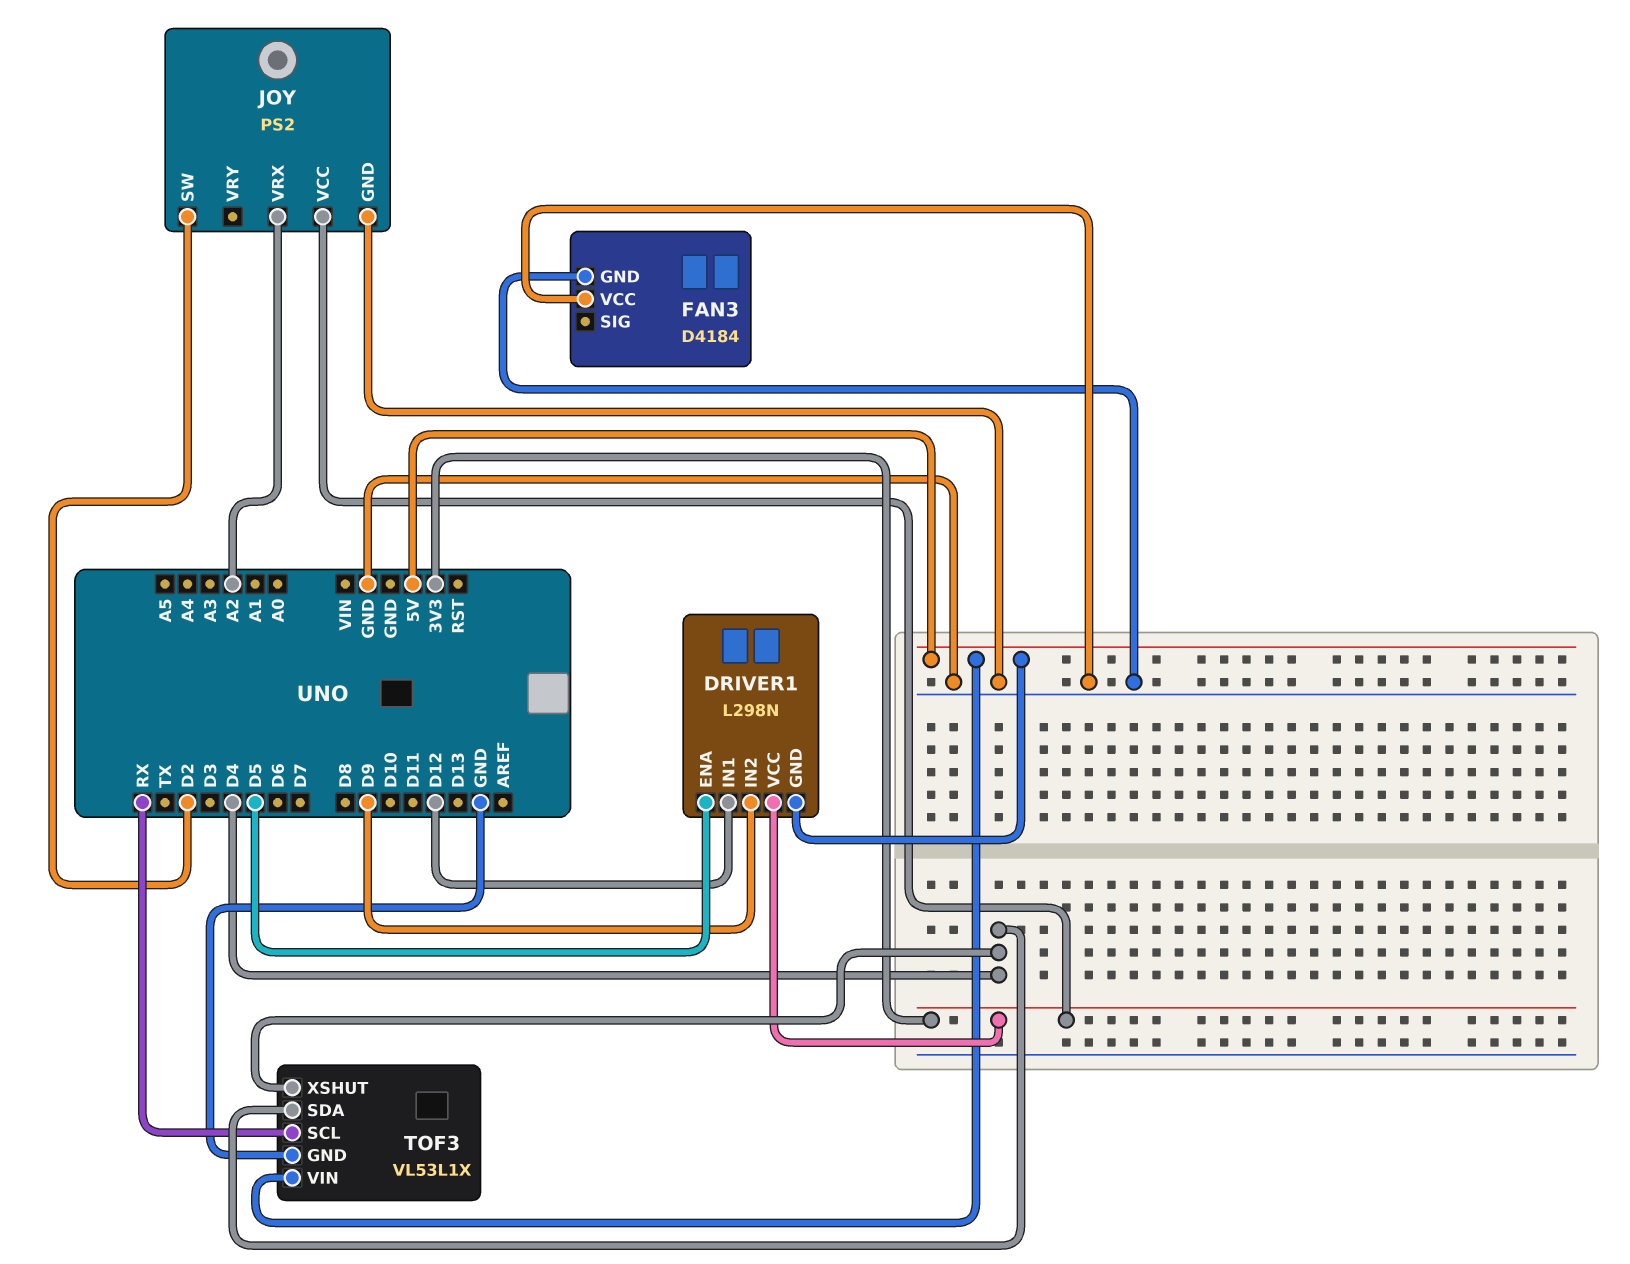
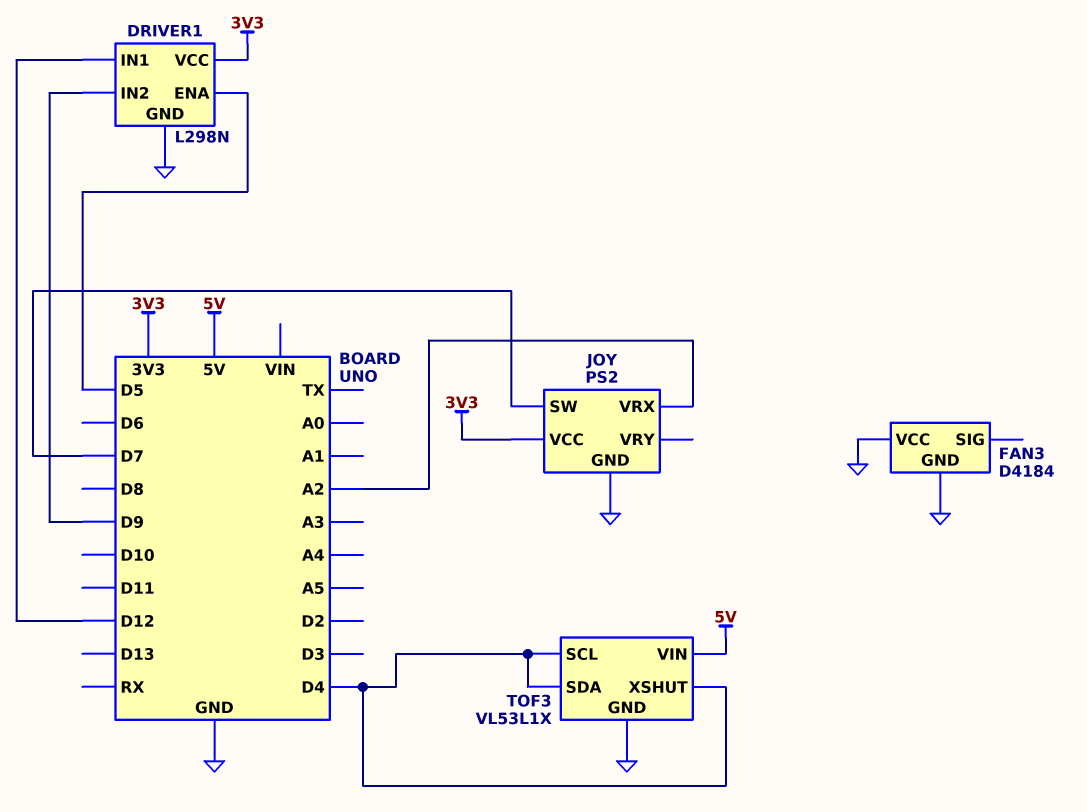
DRIVER1 pin GND: 5V -> GND
JOY pin SW: D2 -> D7
TOF3 pin SCL: RX -> D4

